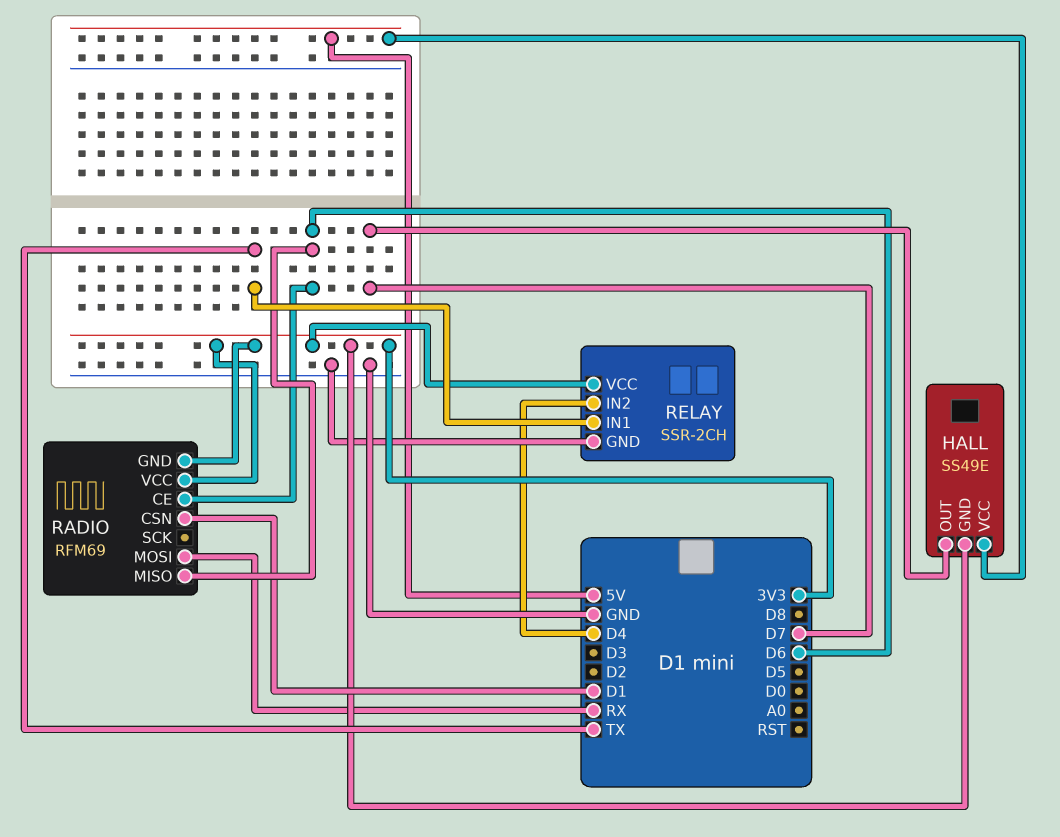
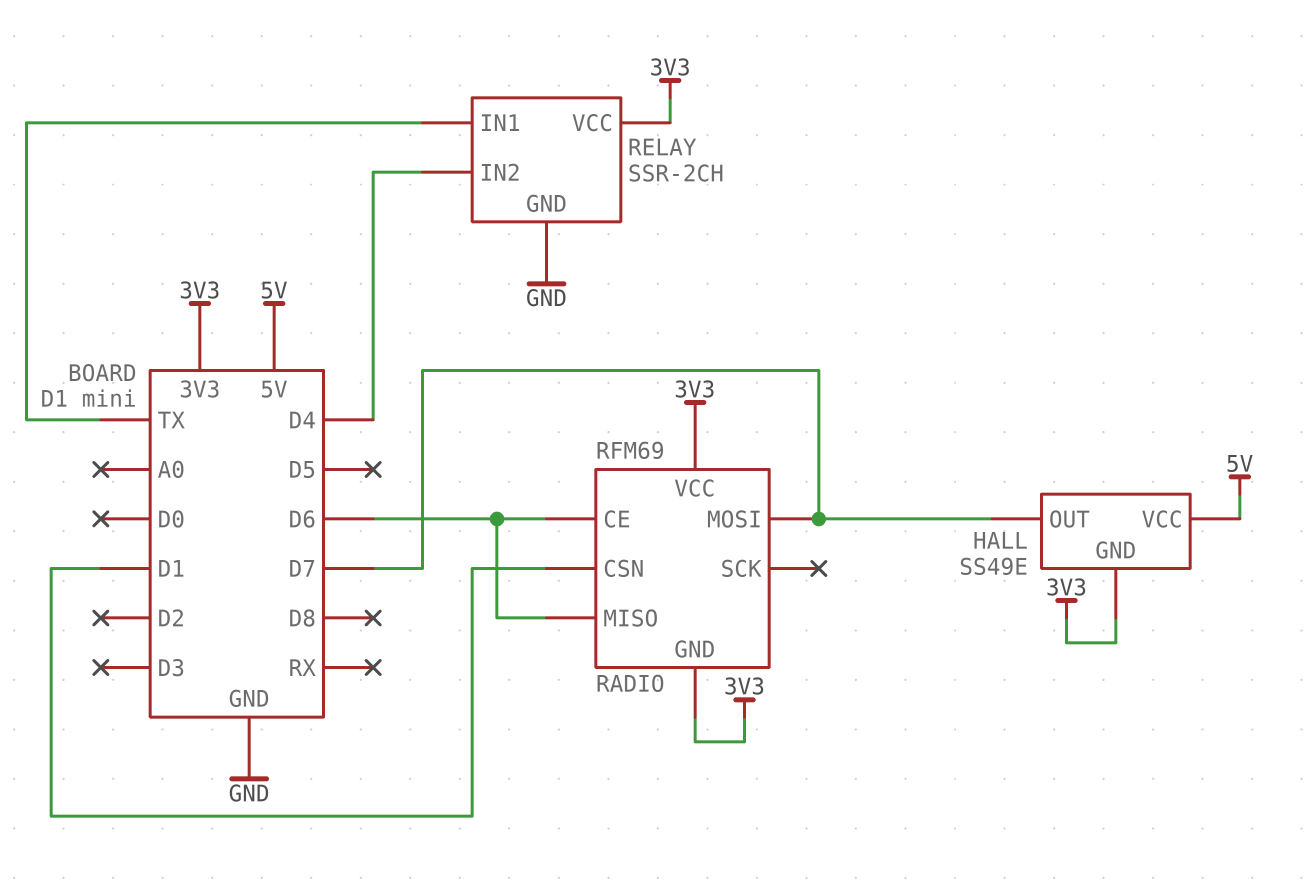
RADIO pin MOSI: RX -> D7

